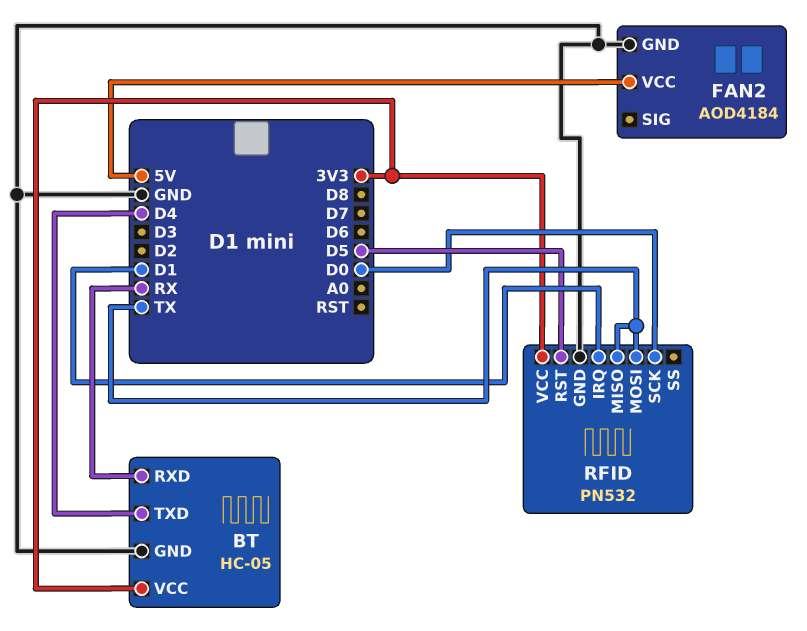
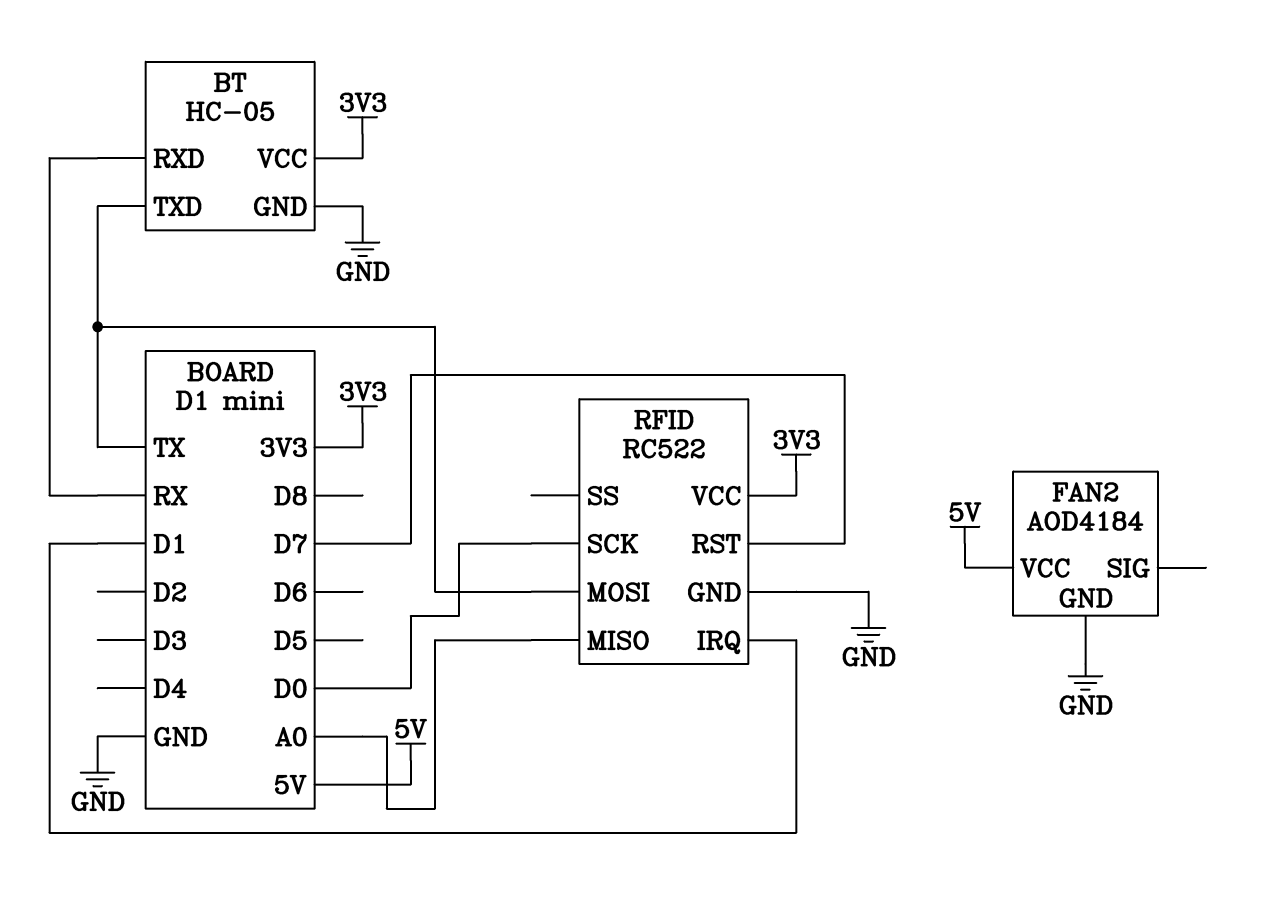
BT pin TXD: D4 -> TX
RFID: PN532 -> RC522
RFID pin MISO: TX -> A0
RFID pin RST: D5 -> D7

